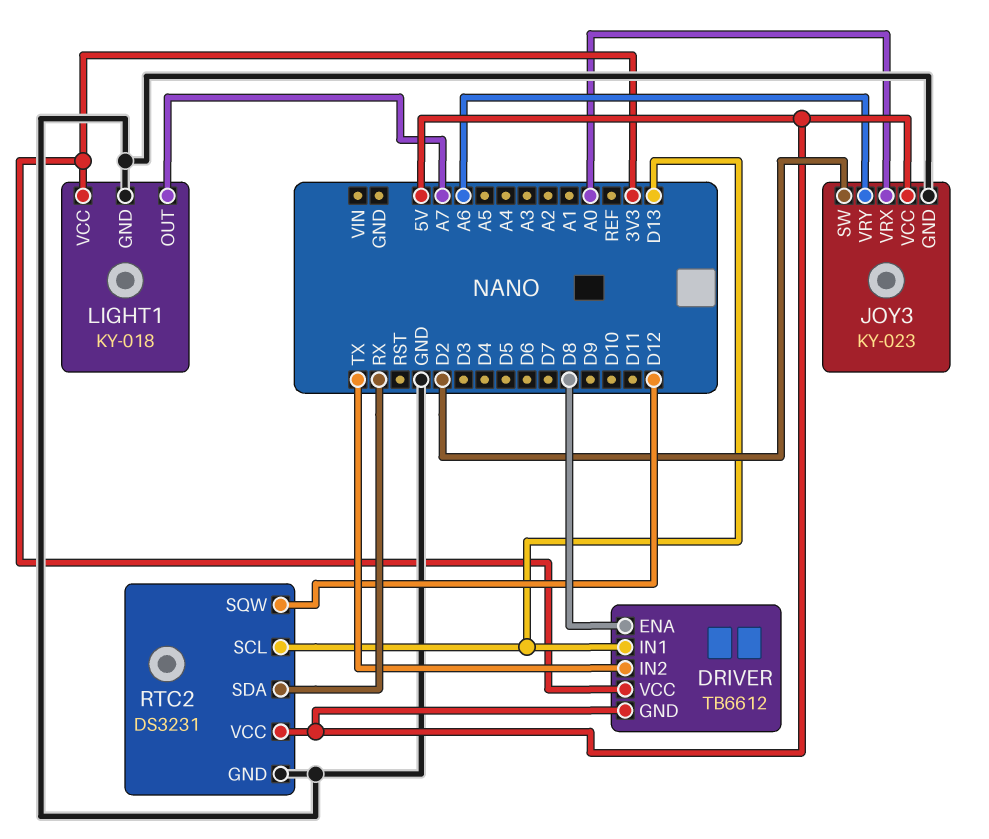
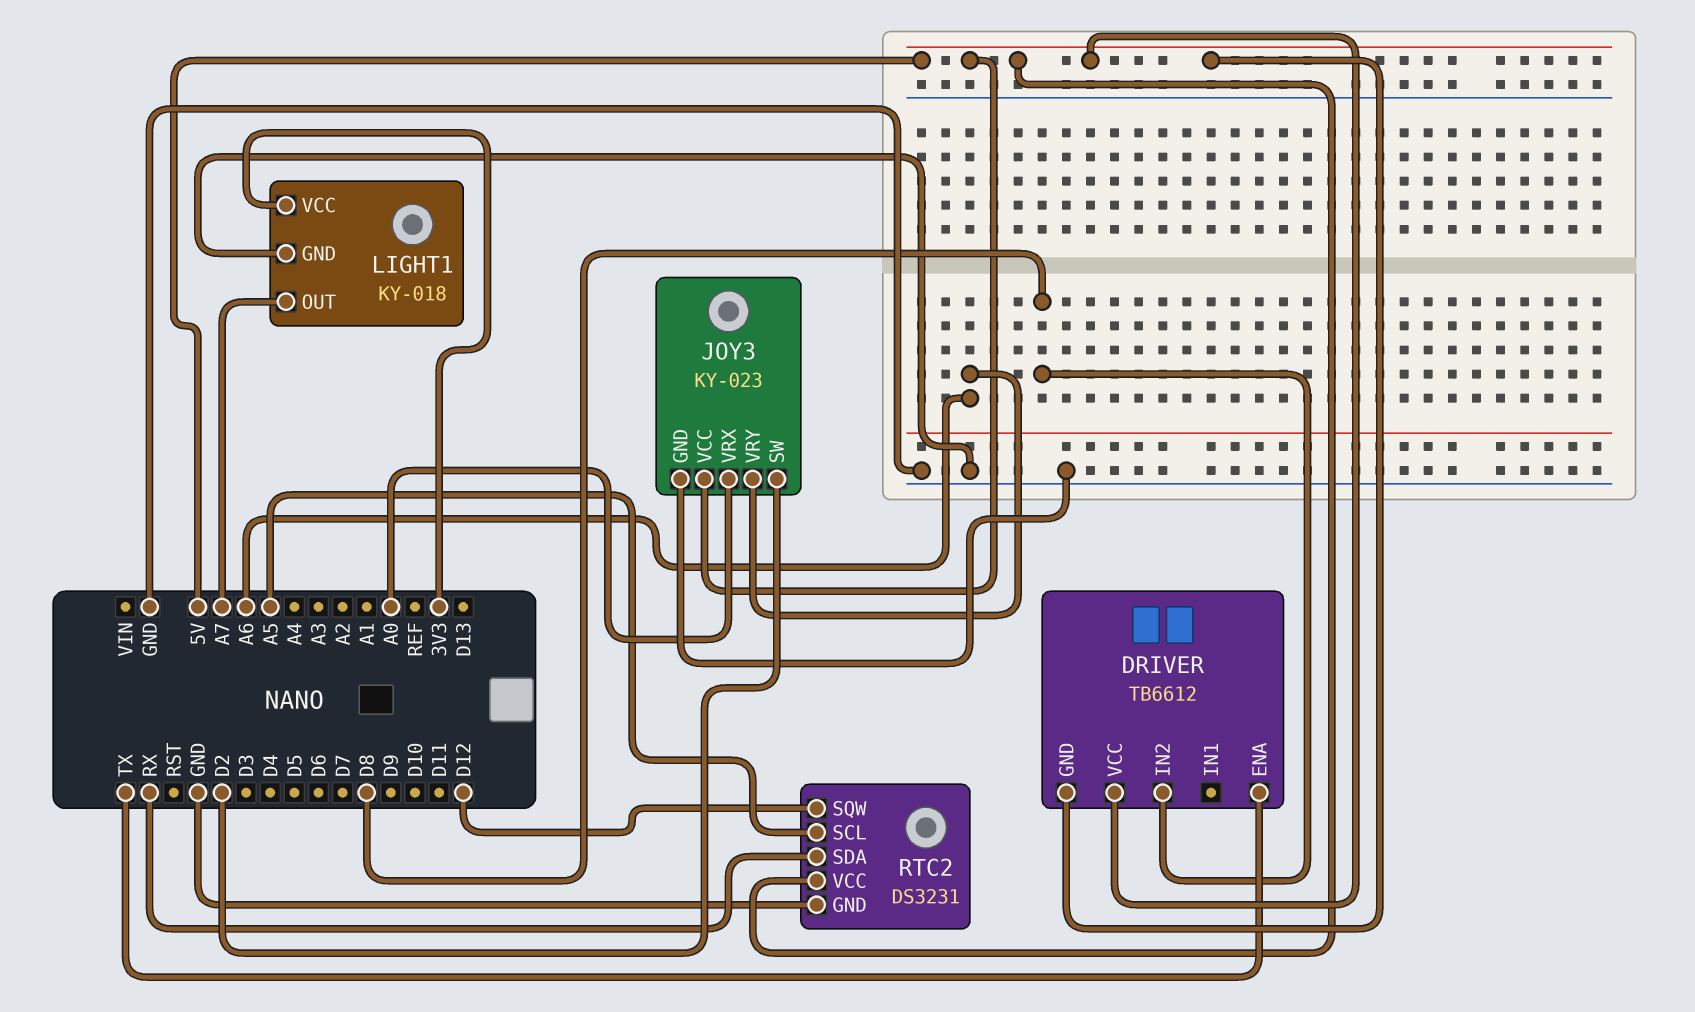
DRIVER pin ENA: D8 -> TX
DRIVER pin IN1: D13 -> none
DRIVER pin IN2: TX -> D8
DRIVER pin VCC: 3V3 -> 5V
RTC2 pin SCL: D13 -> A5

